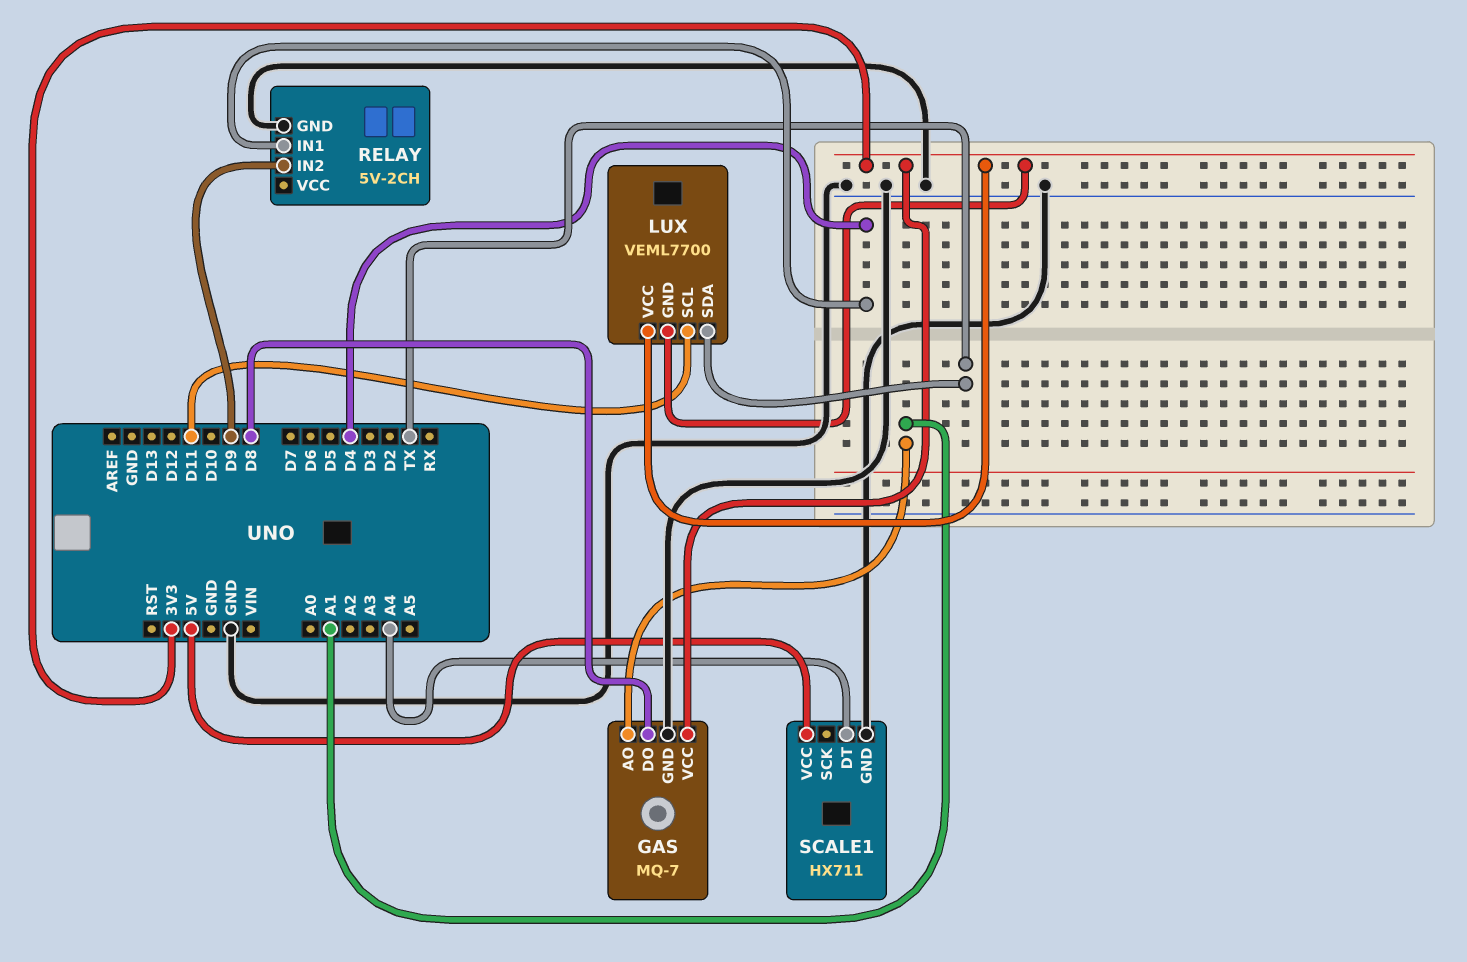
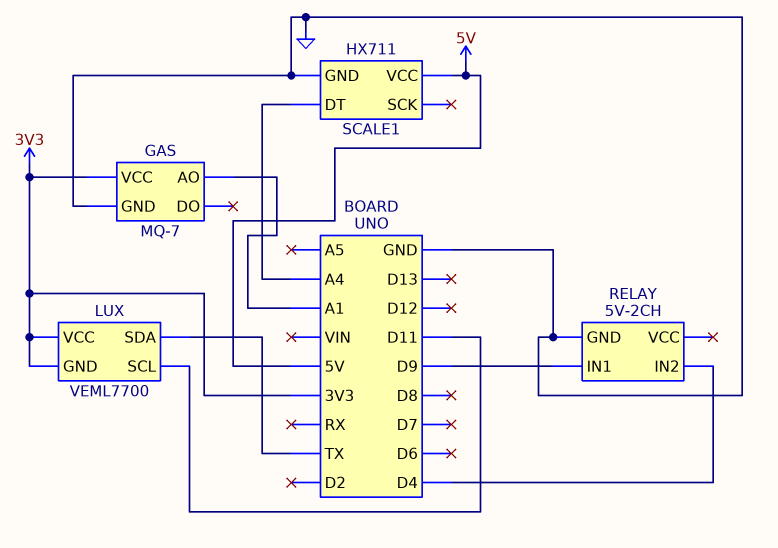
GAS pin DO: D8 -> none
RELAY pin IN1: D4 -> D9
RELAY pin IN2: D9 -> D4

